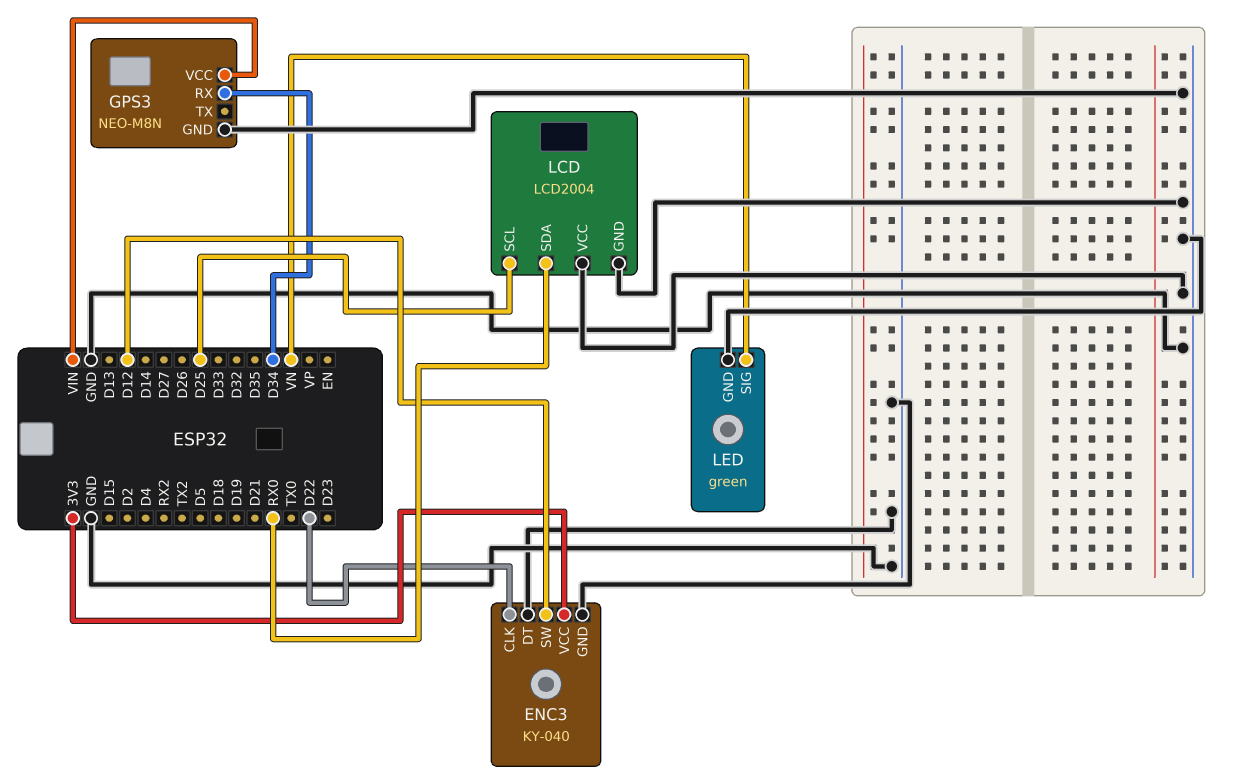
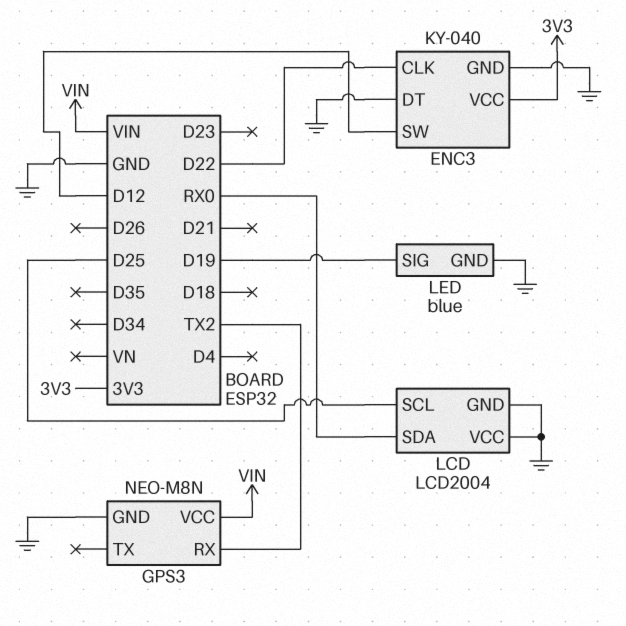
GPS3 pin RX: D34 -> TX2
LED: green -> blue
LED pin SIG: VN -> D19

